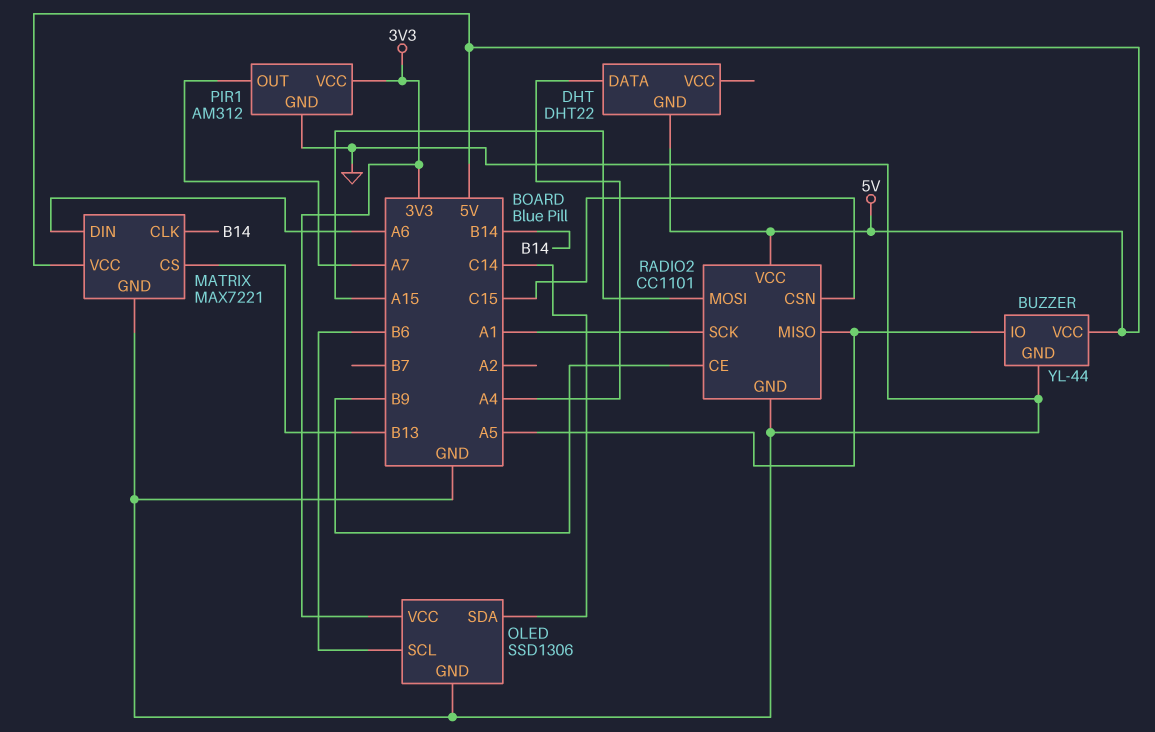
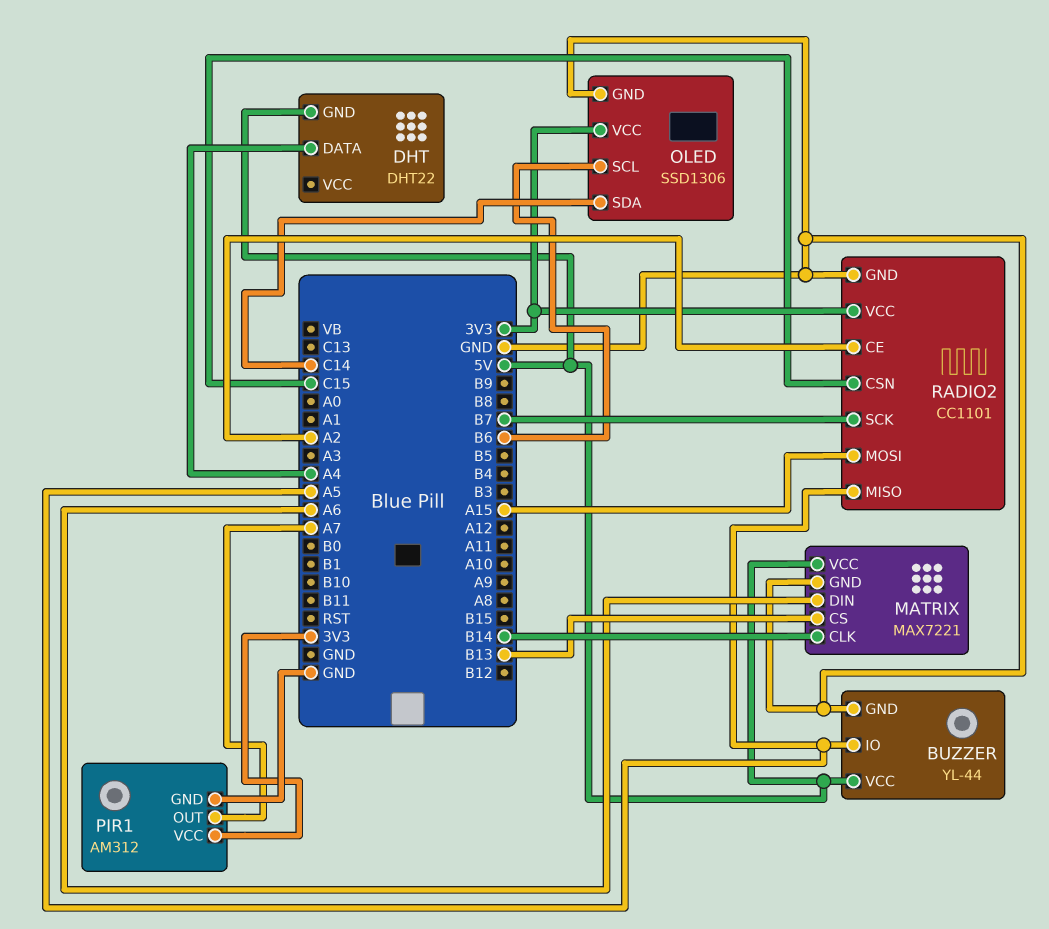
RADIO2 pin CE: B9 -> A2
RADIO2 pin SCK: A1 -> B7
RADIO2 pin VCC: 5V -> 3V3

